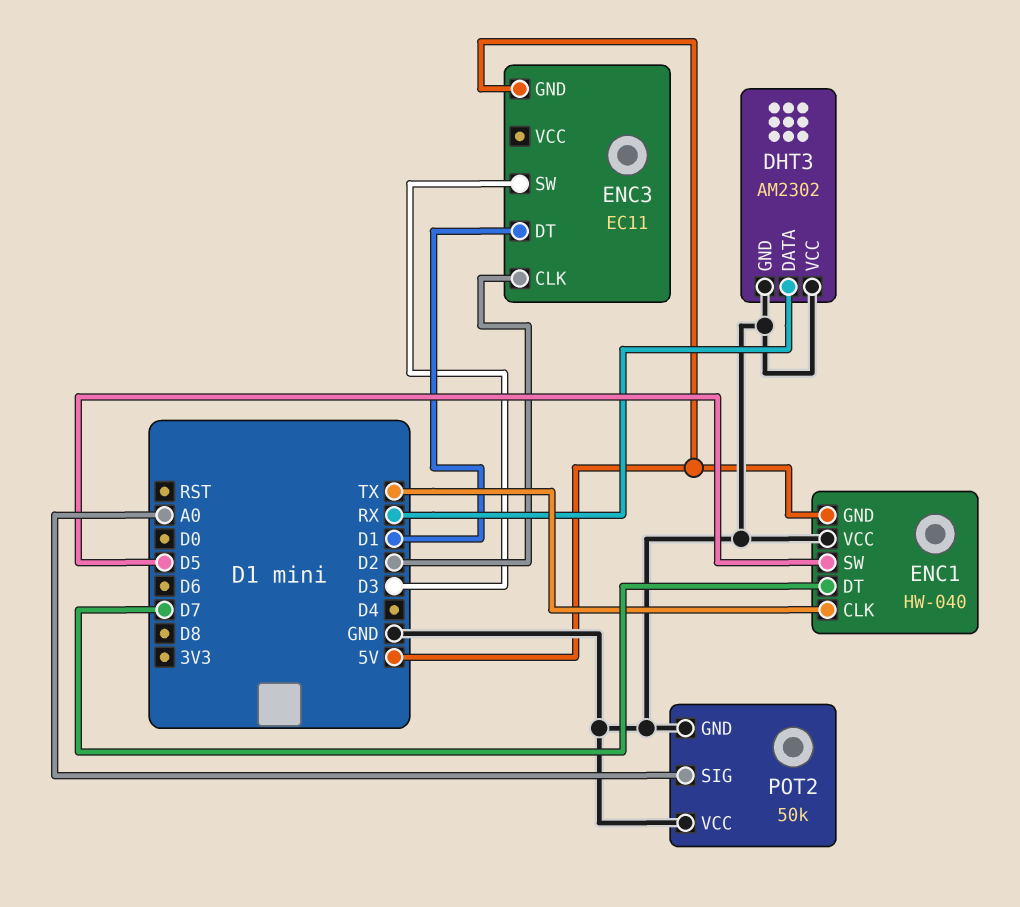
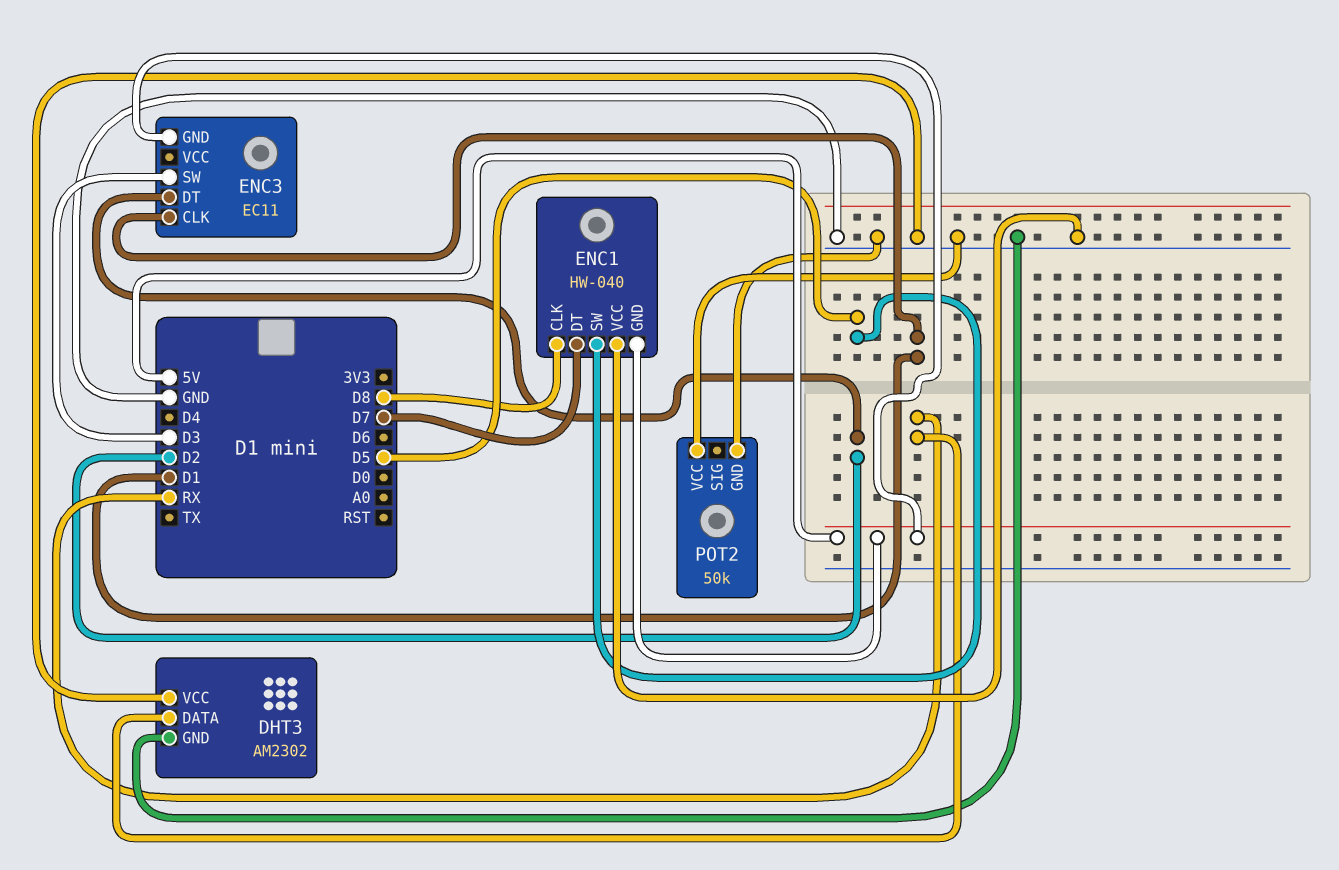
ENC1 pin CLK: TX -> D8
ENC3 pin CLK: D2 -> D1
ENC3 pin DT: D1 -> D2
POT2 pin SIG: A0 -> none

